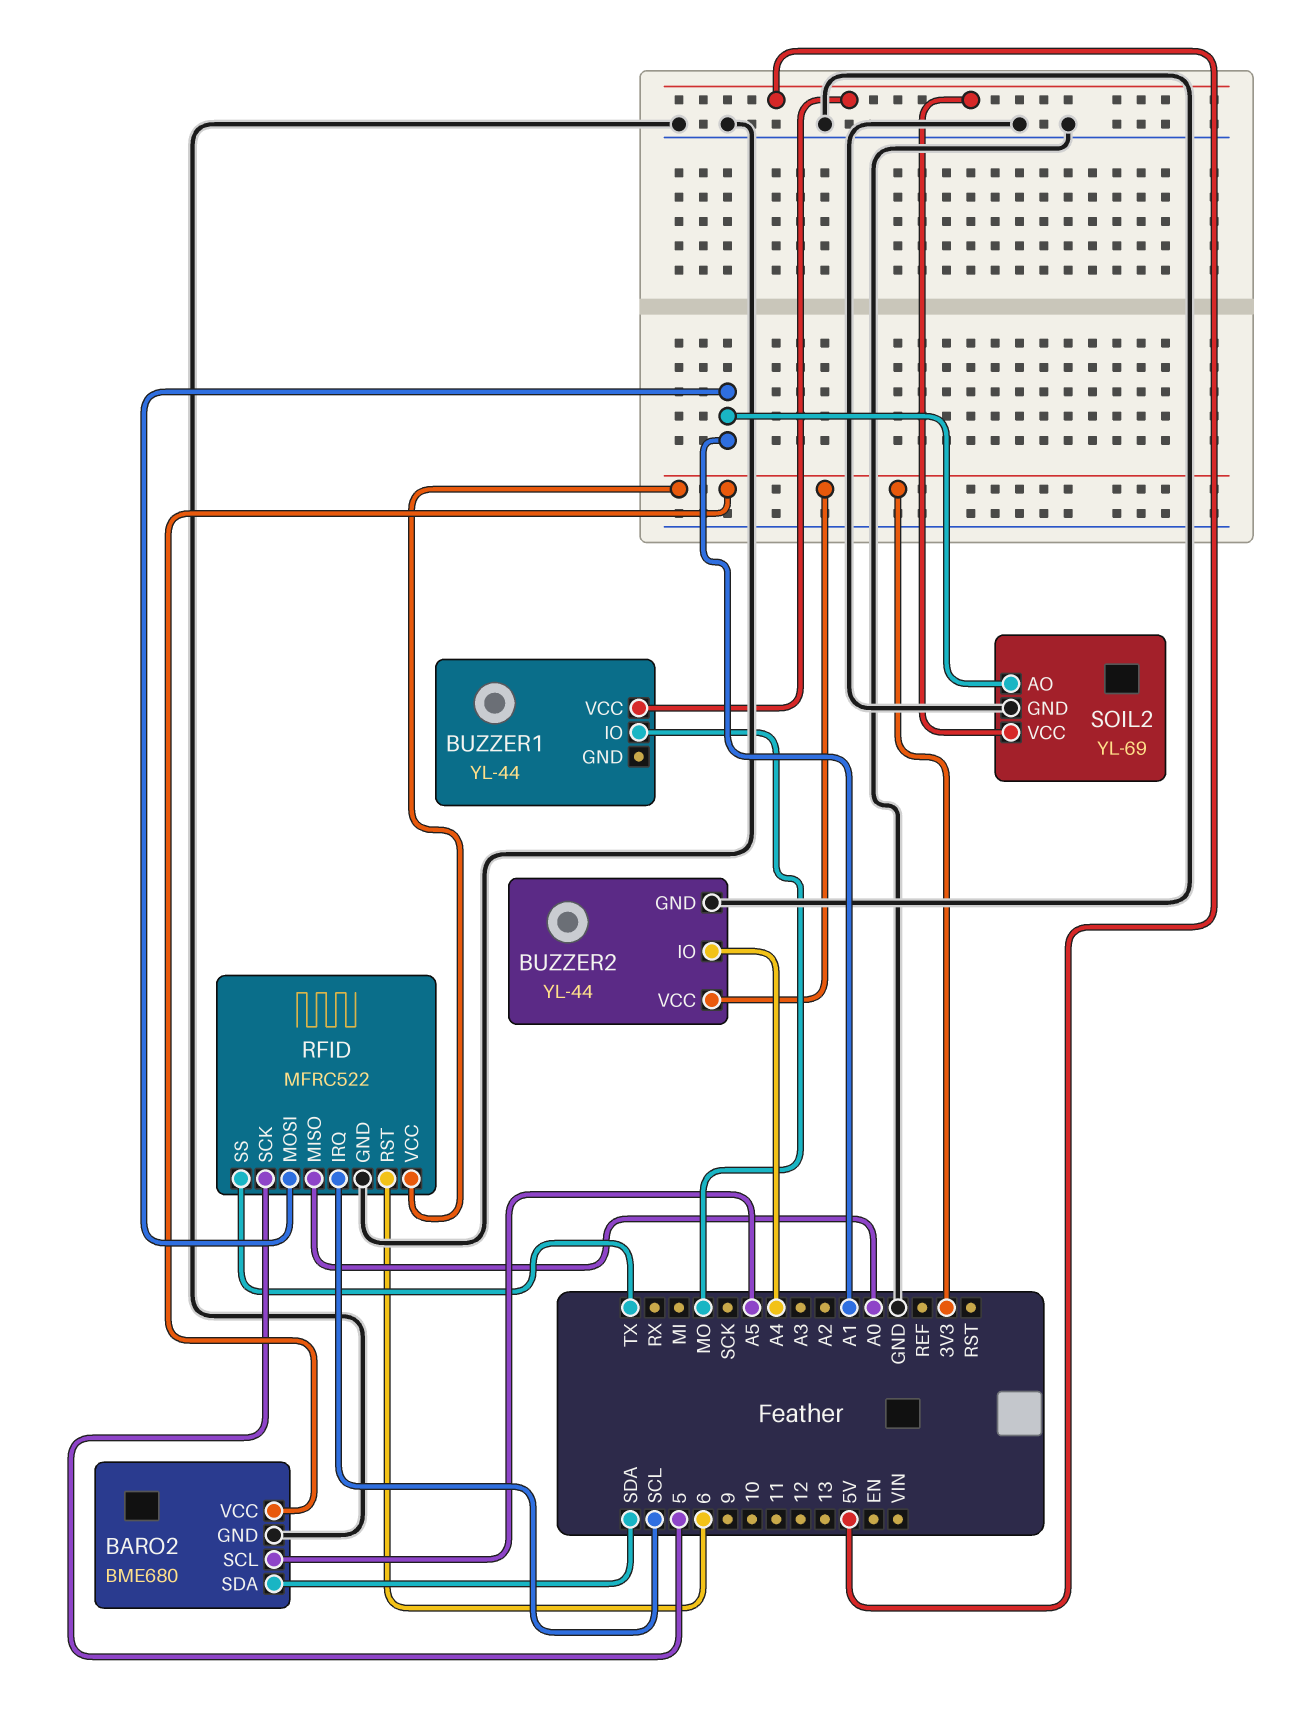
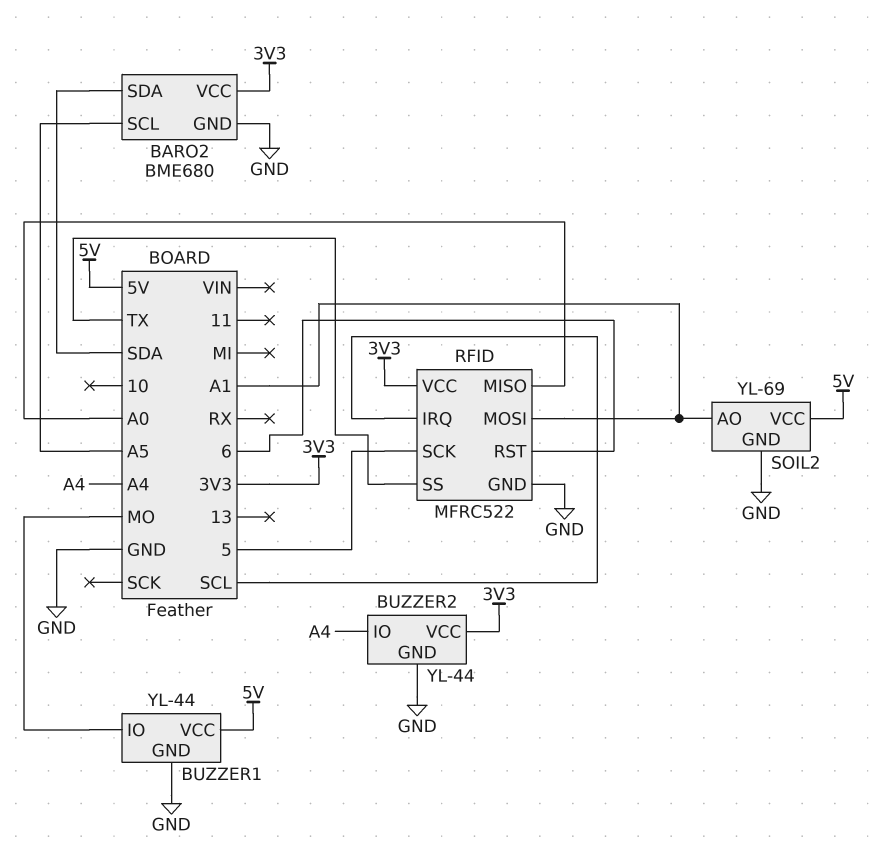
BUZZER1 pin GND: none -> GND

